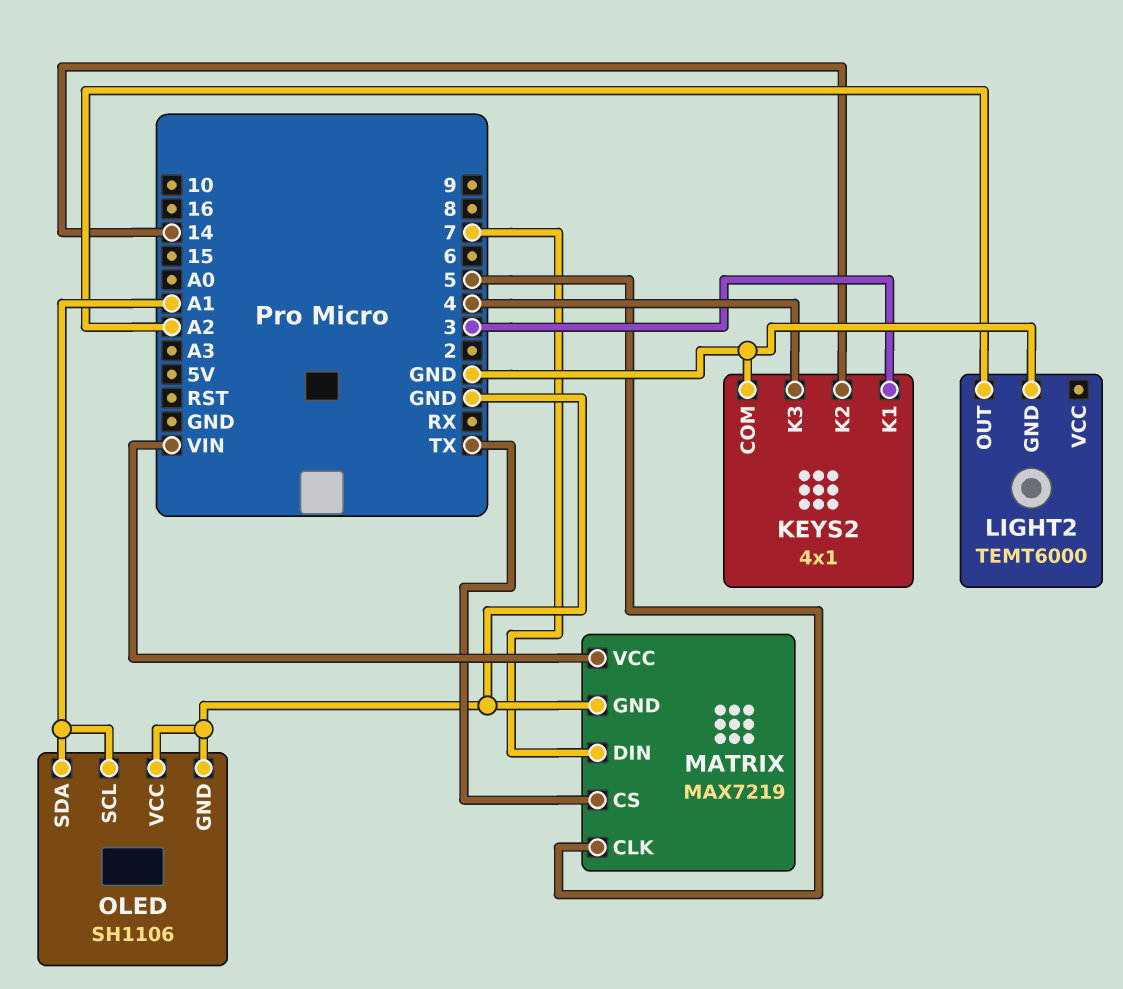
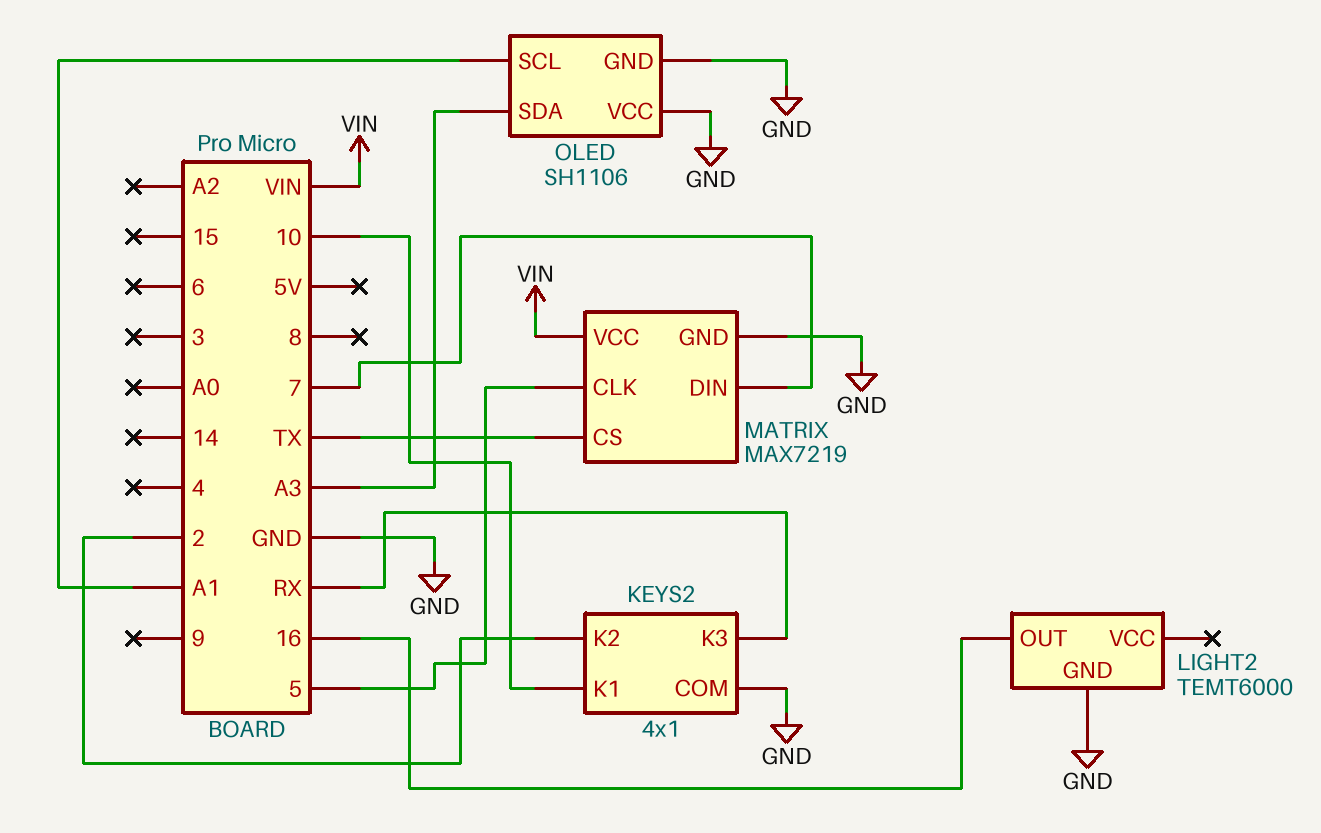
KEYS2 pin K1: 3 -> 10
KEYS2 pin K2: 14 -> 2
KEYS2 pin K3: 4 -> RX
LIGHT2 pin OUT: A2 -> 16
OLED pin SDA: A1 -> A3

